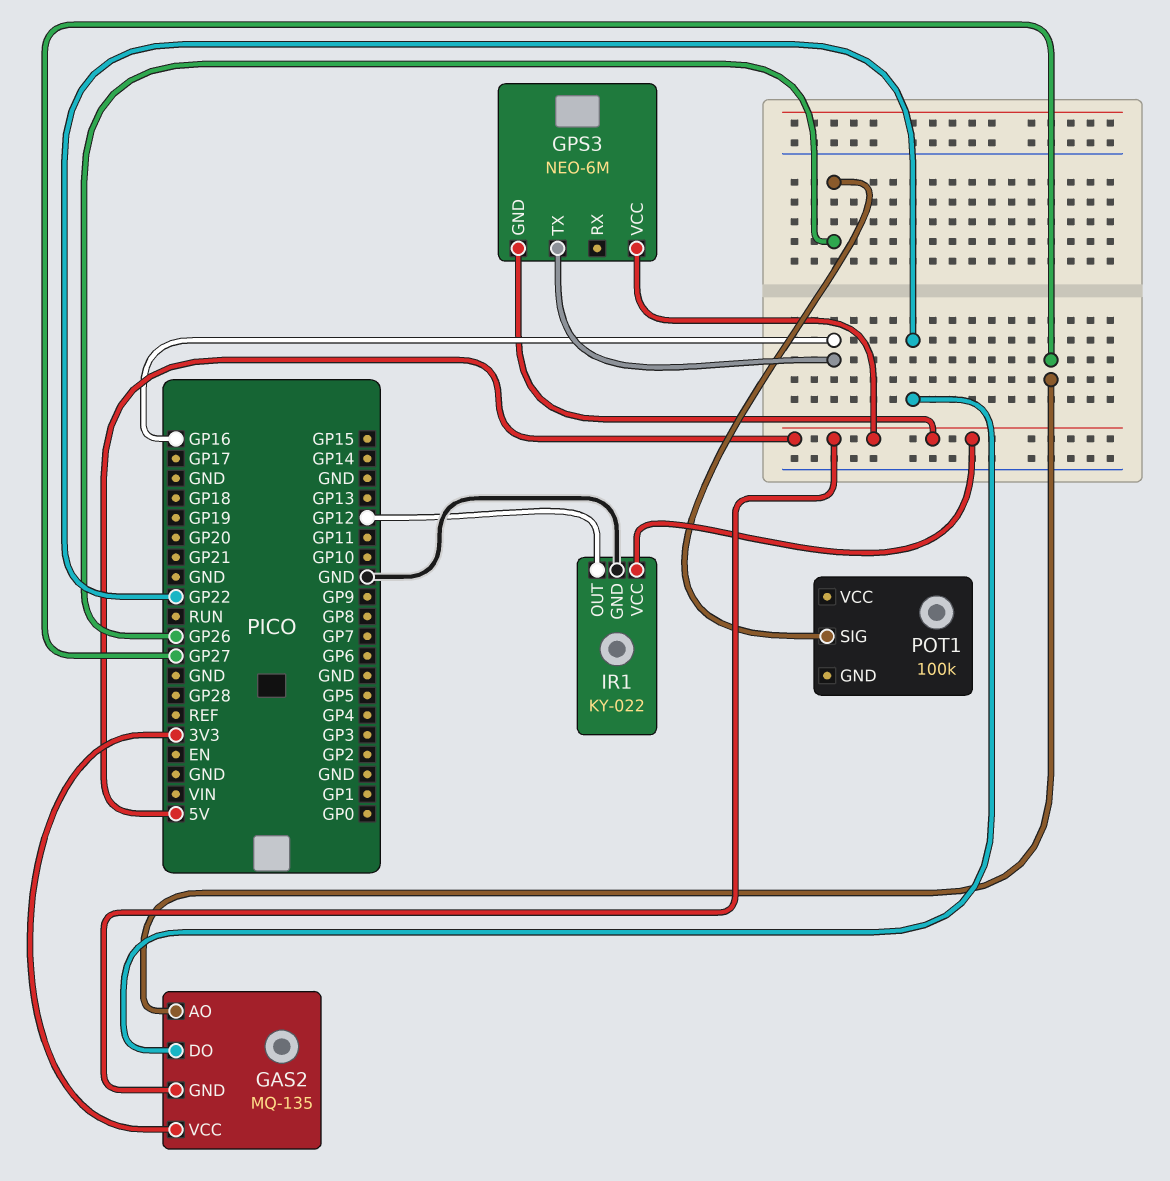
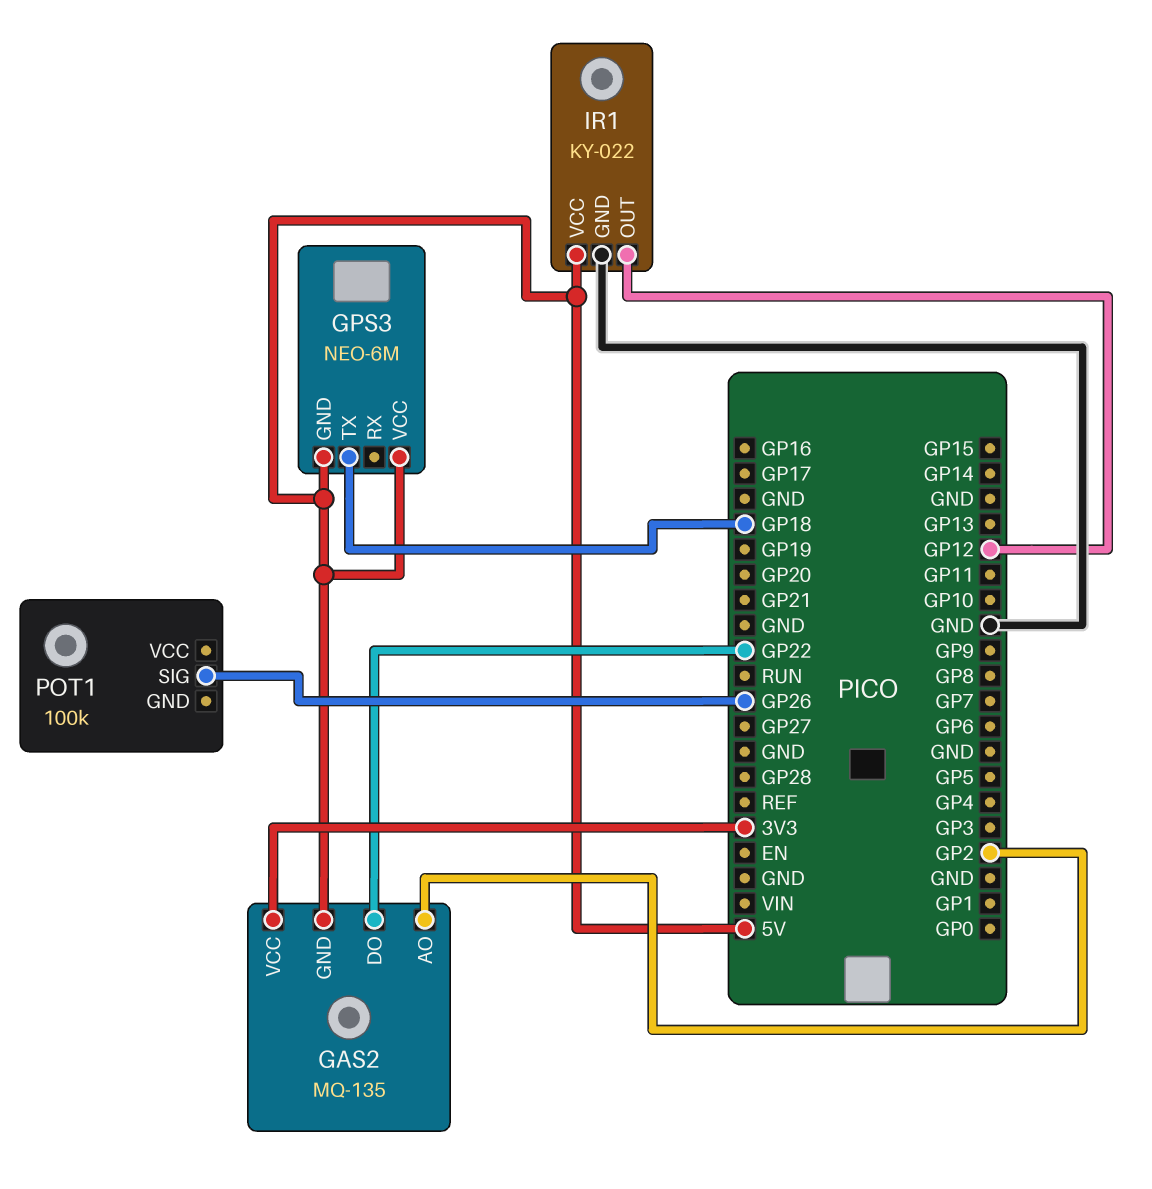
GAS2 pin AO: GP27 -> GP2
GPS3 pin TX: GP16 -> GP18

